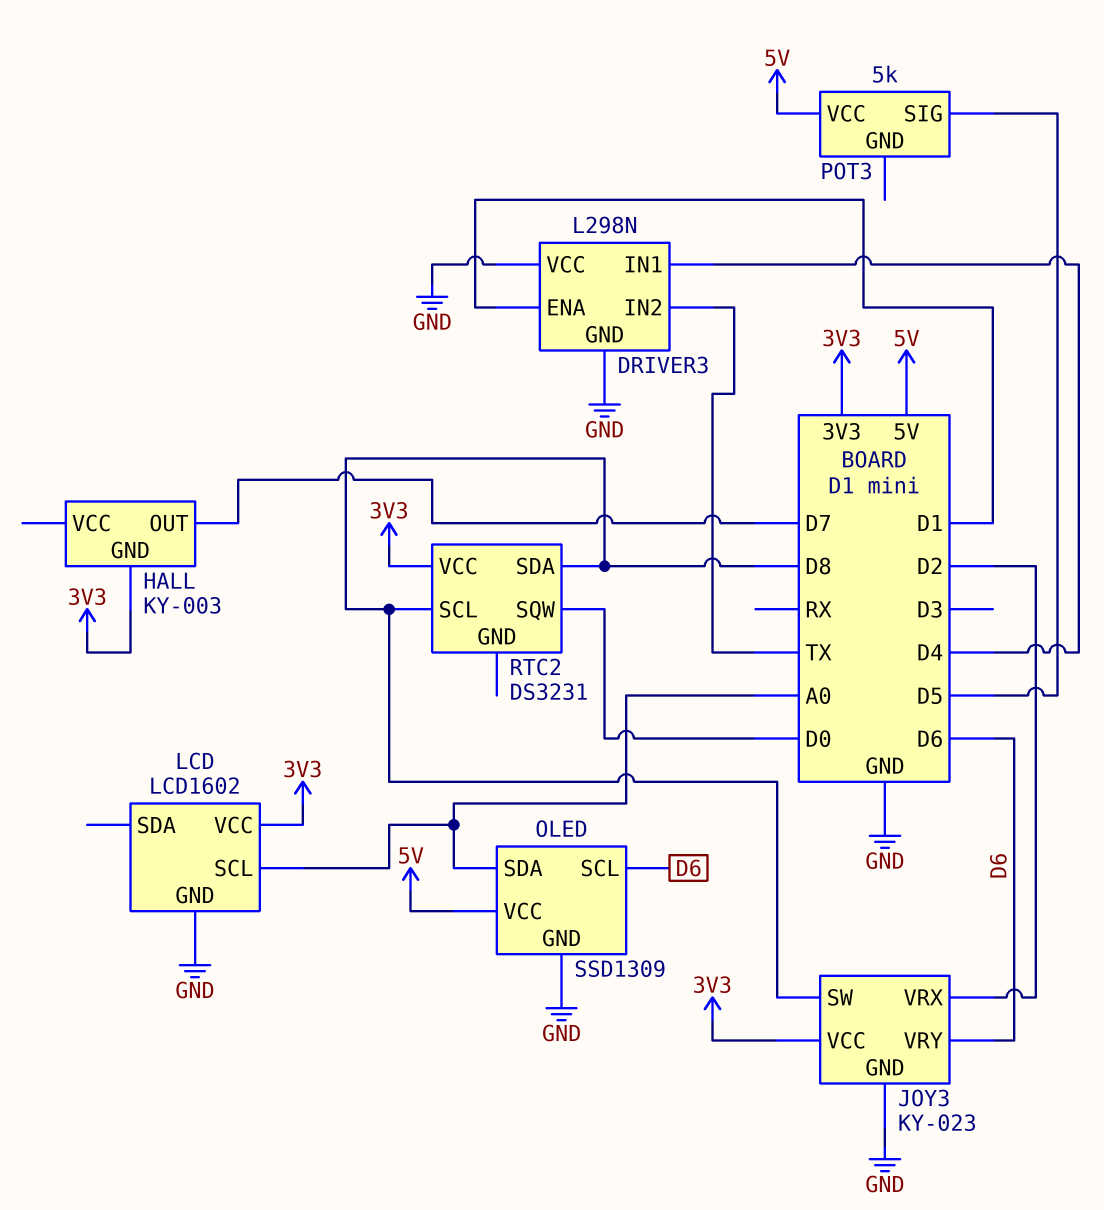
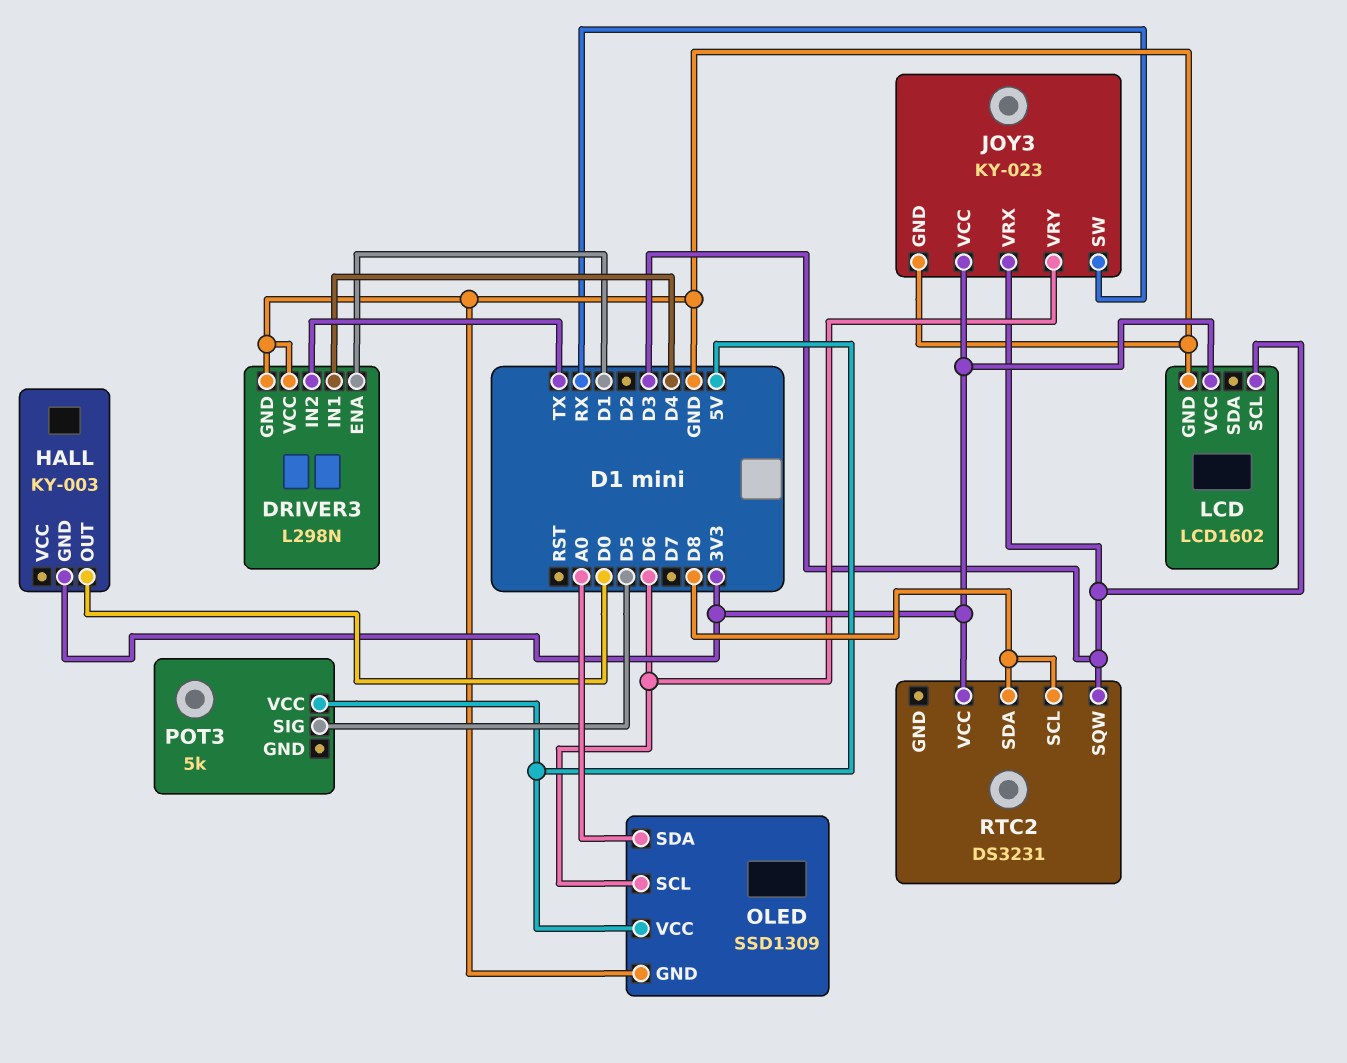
HALL pin OUT: D7 -> D0
JOY3 pin SW: D8 -> RX
JOY3 pin VRX: D2 -> D3
LCD pin SCL: A0 -> D3
RTC2 pin SQW: D0 -> D3

